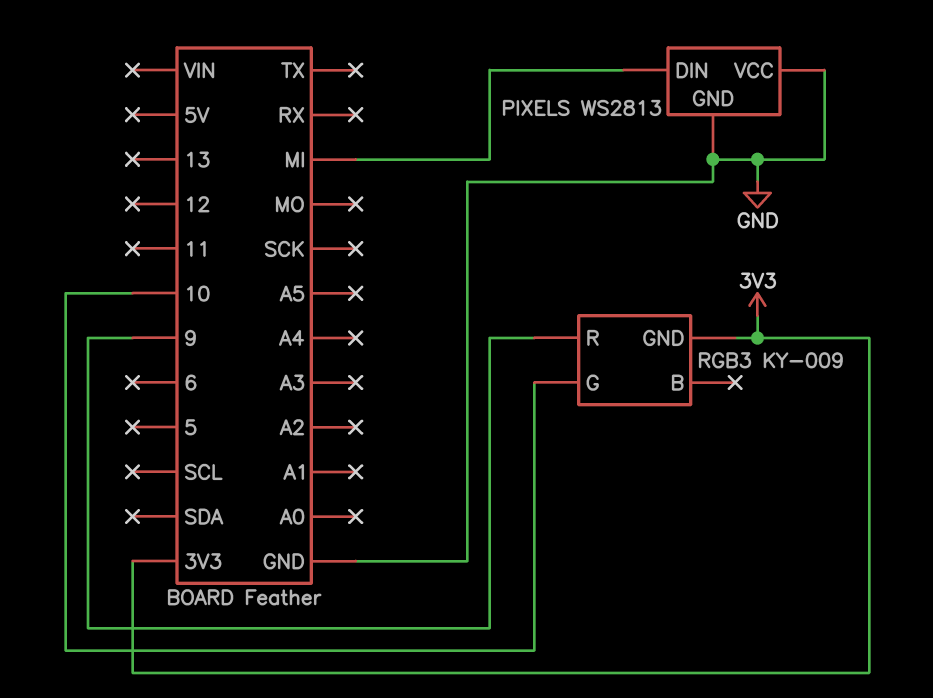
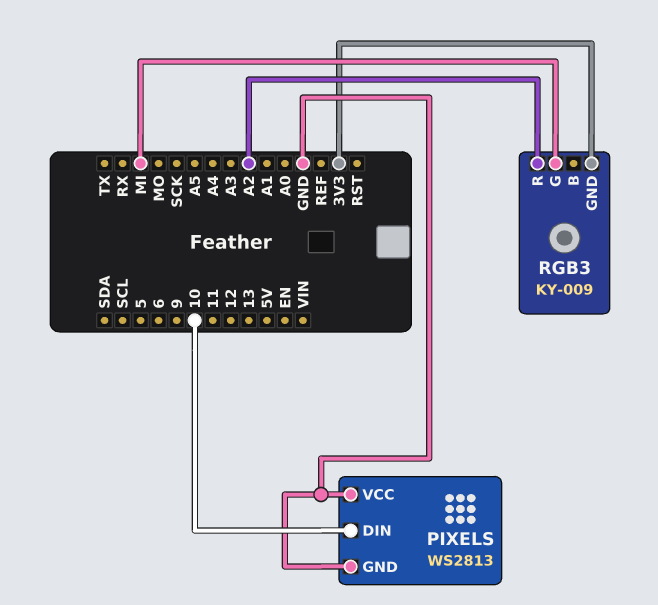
PIXELS pin DIN: MI -> 10
RGB3 pin G: 10 -> MI
RGB3 pin R: 9 -> A2

